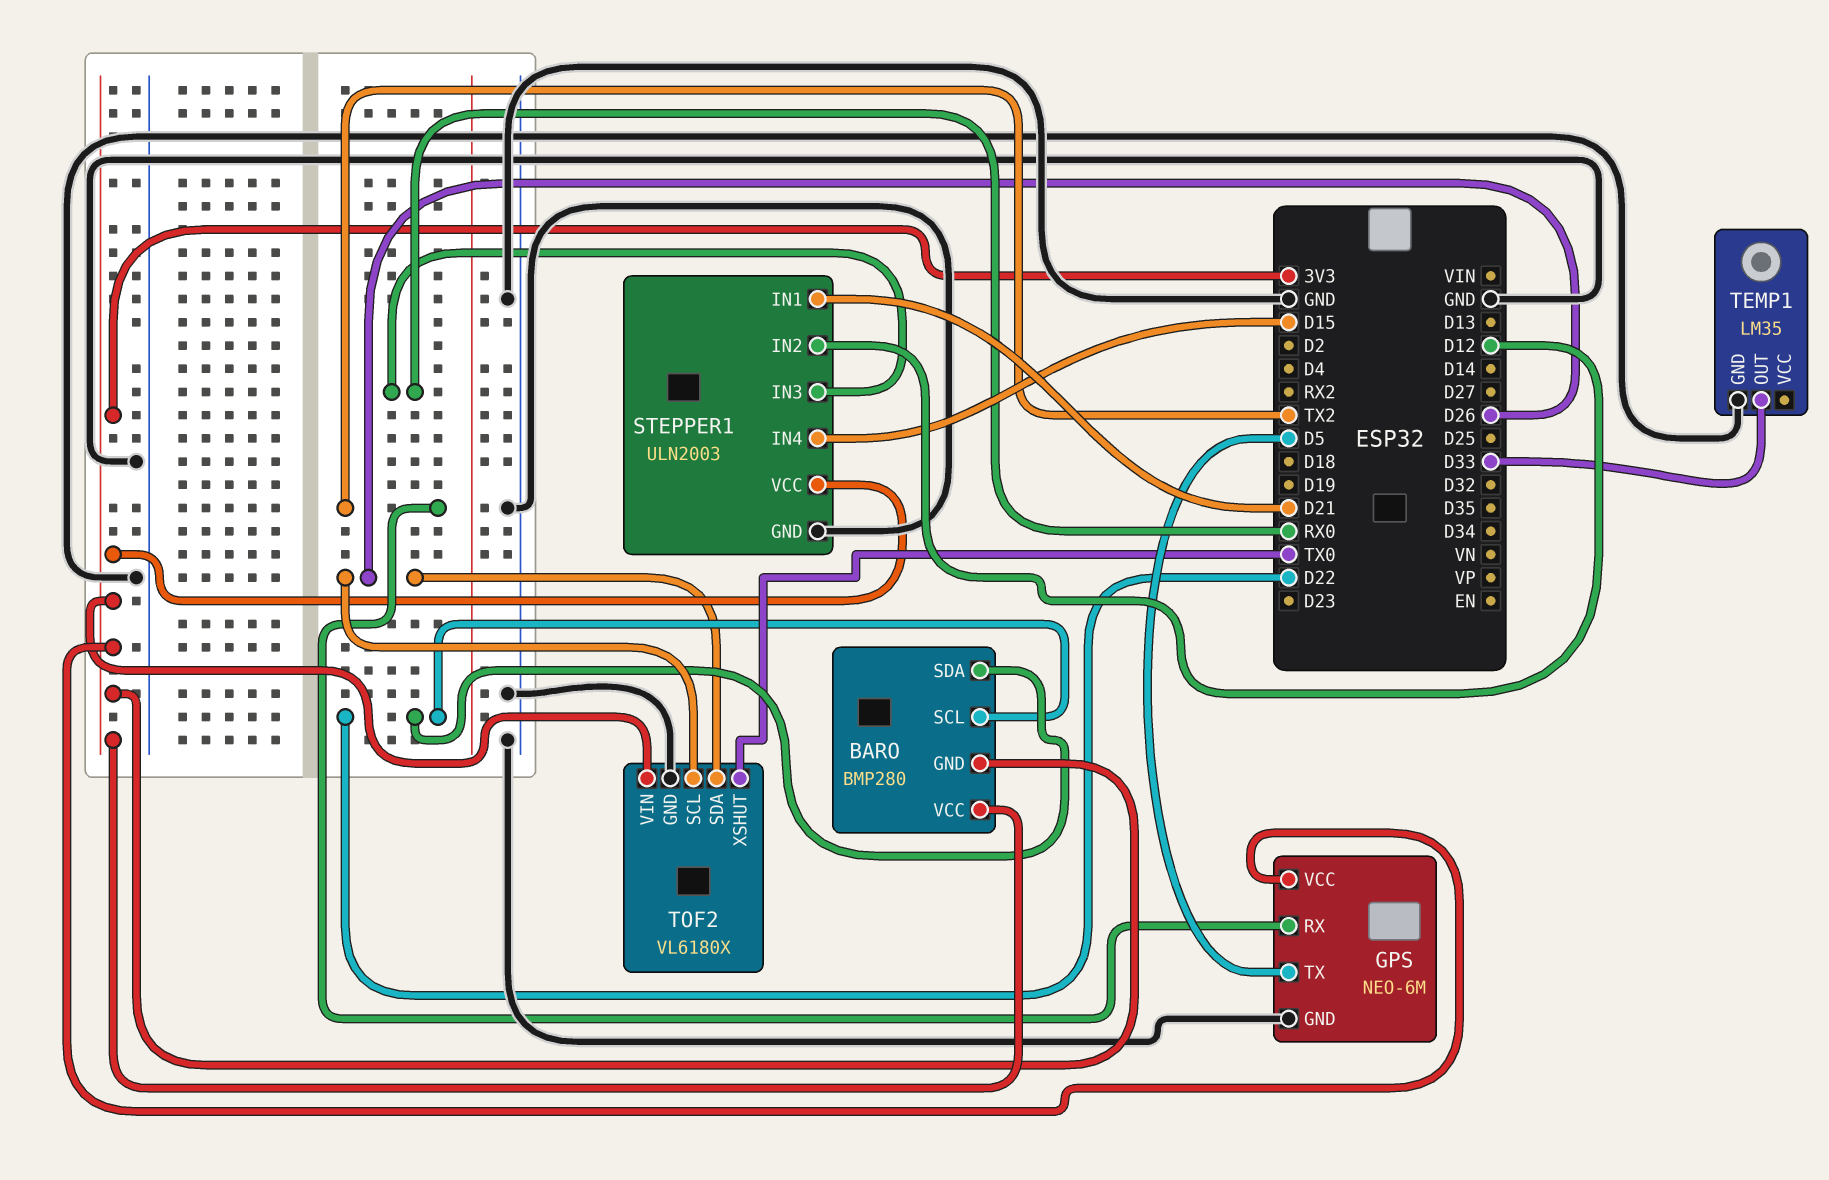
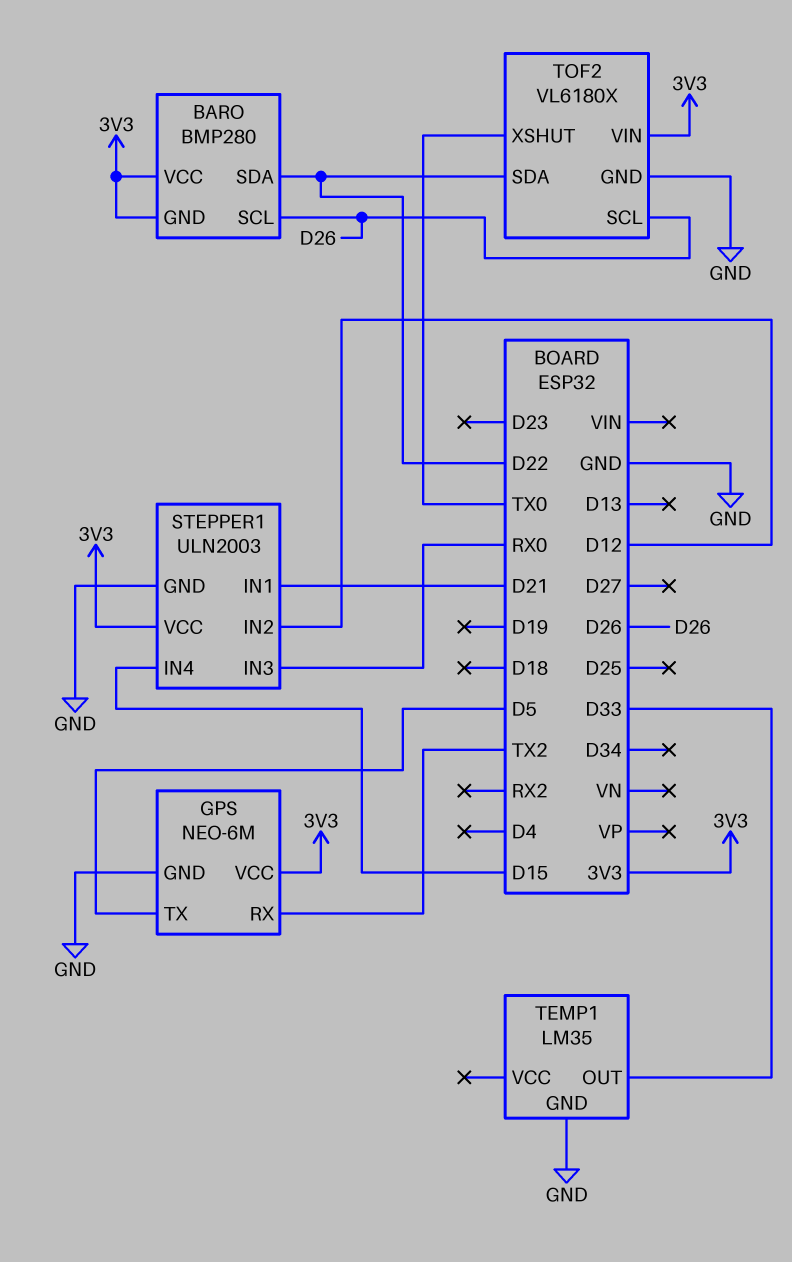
BARO pin SCL: D22 -> D26
TOF2 pin SDA: D26 -> D22

